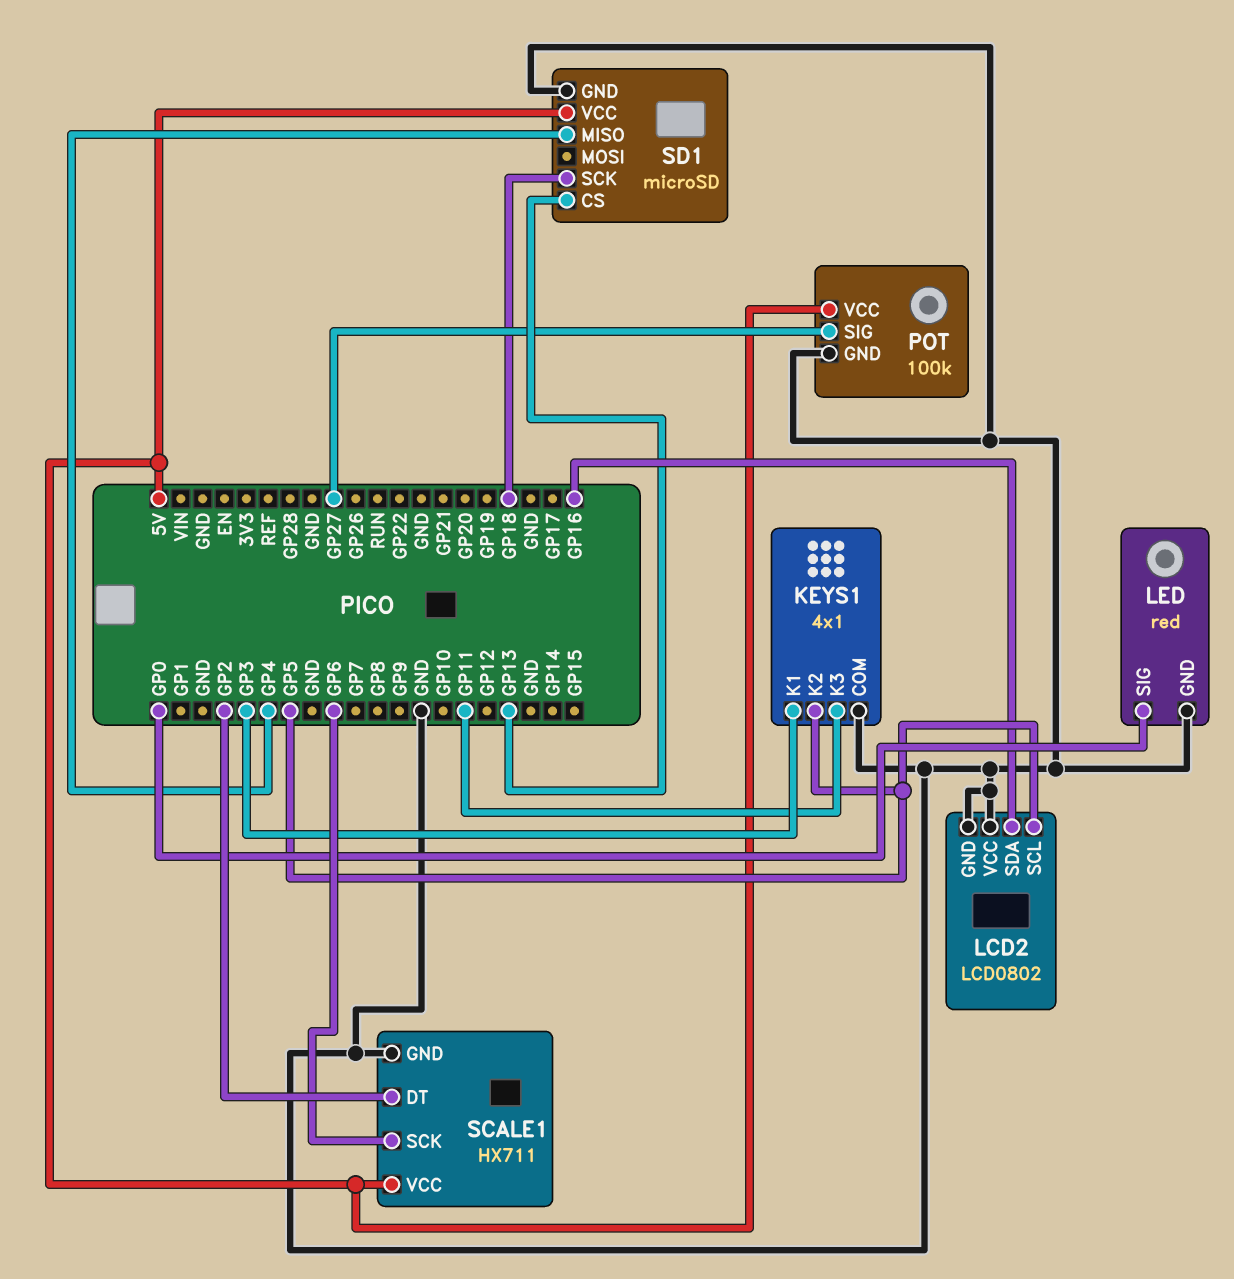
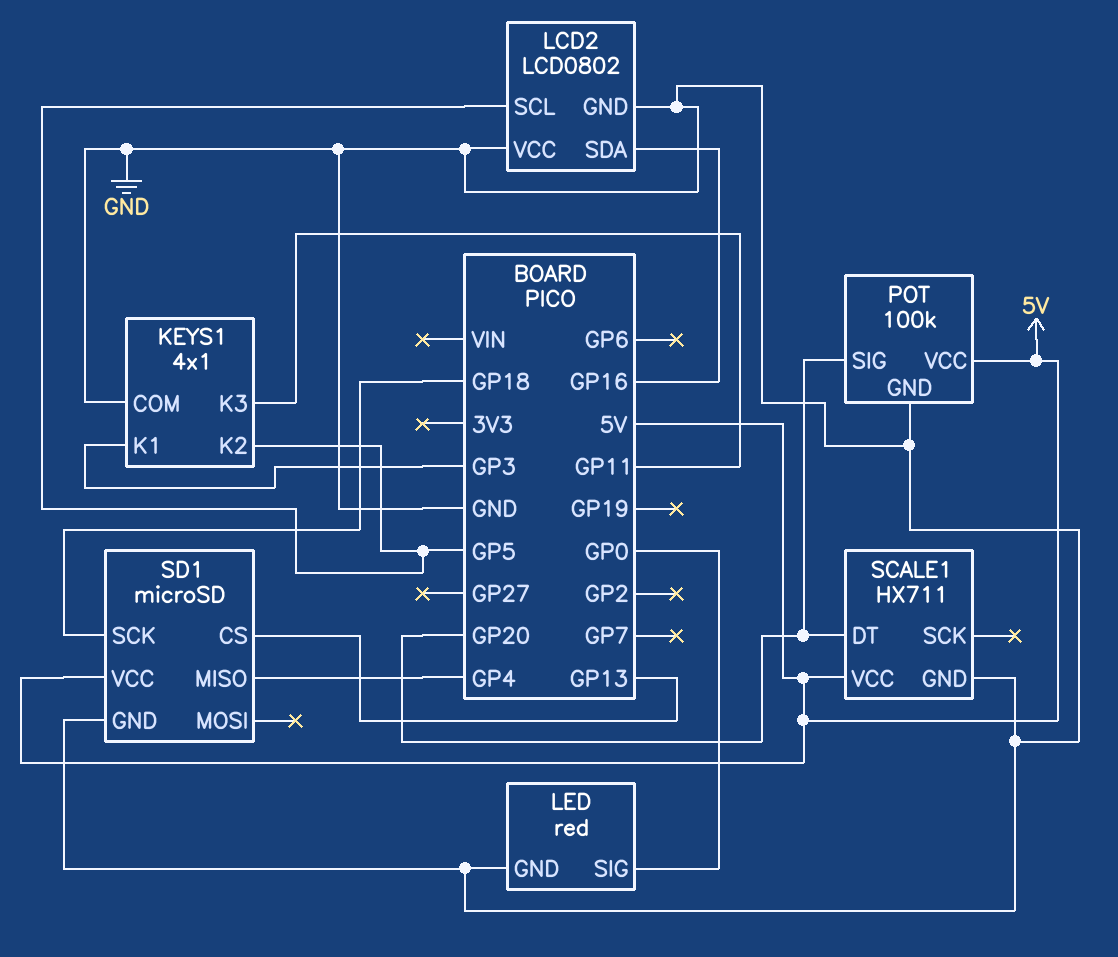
POT pin SIG: GP27 -> GP20
SCALE1 pin DT: GP2 -> GP20
SCALE1 pin SCK: GP6 -> none

